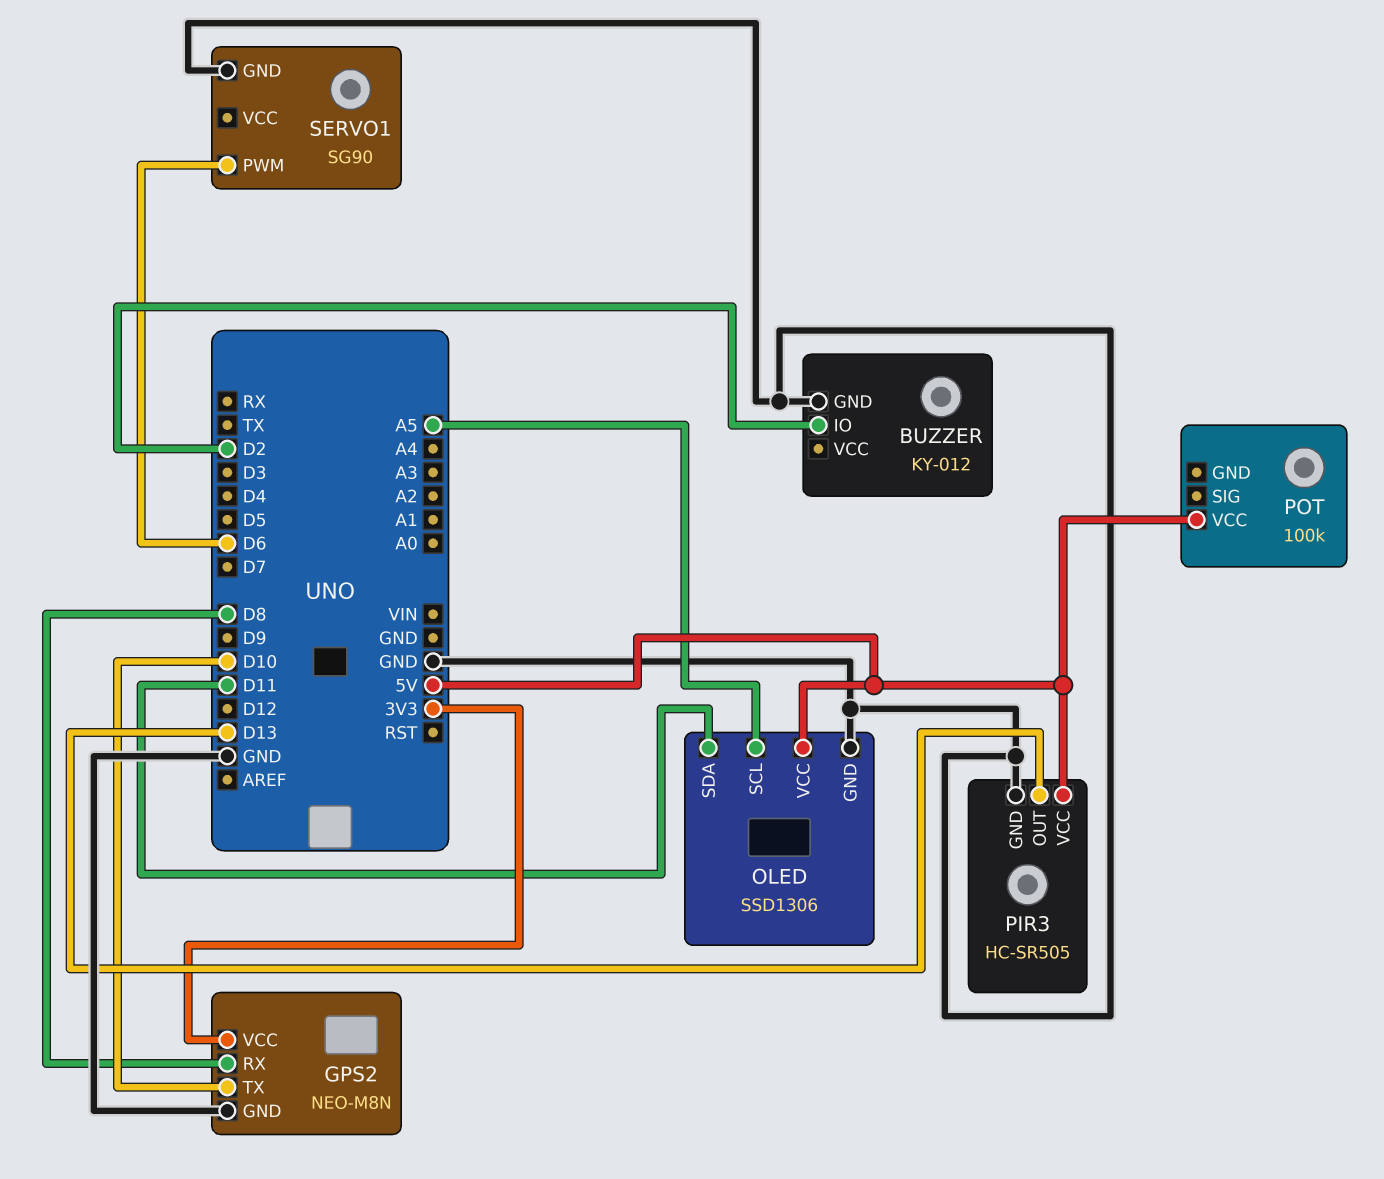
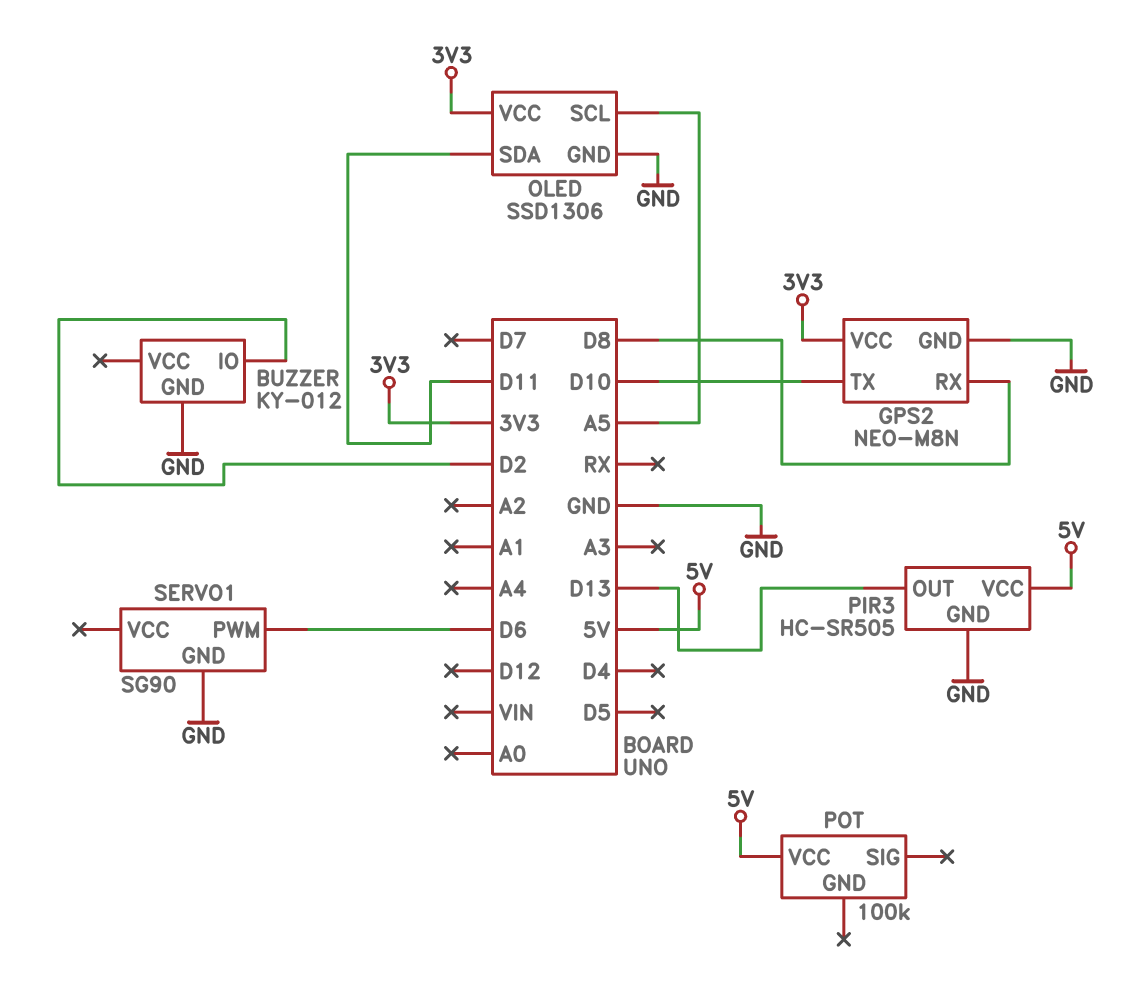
OLED pin VCC: 5V -> 3V3

